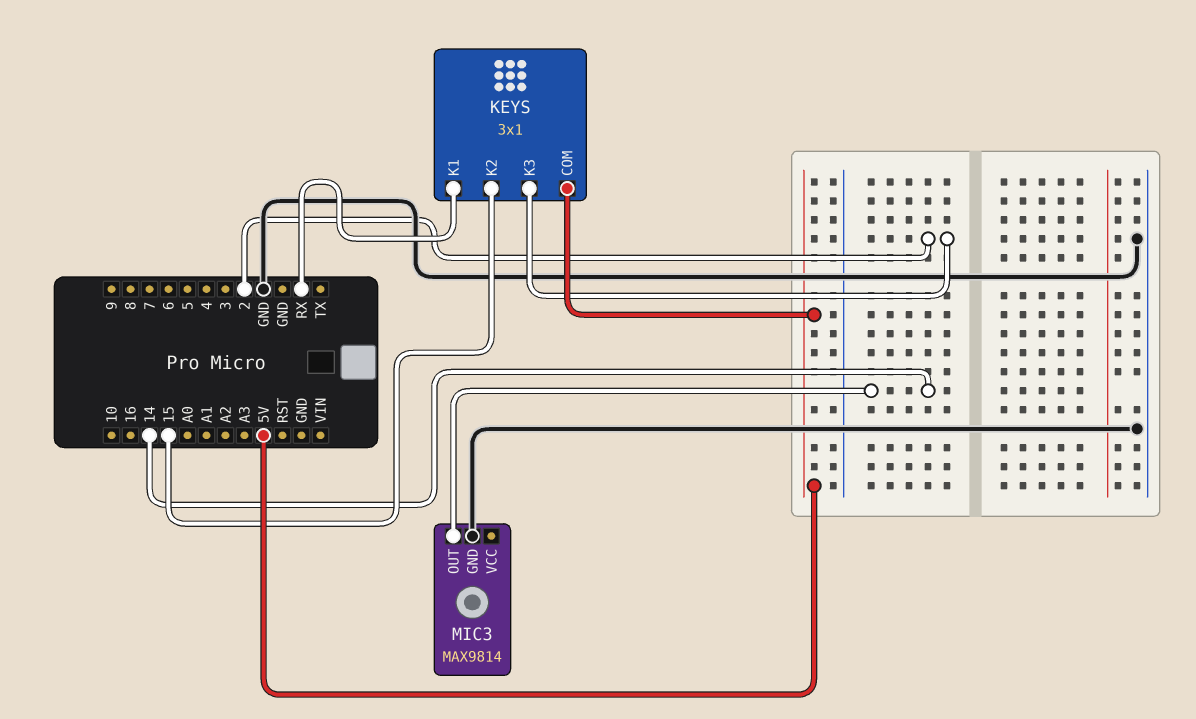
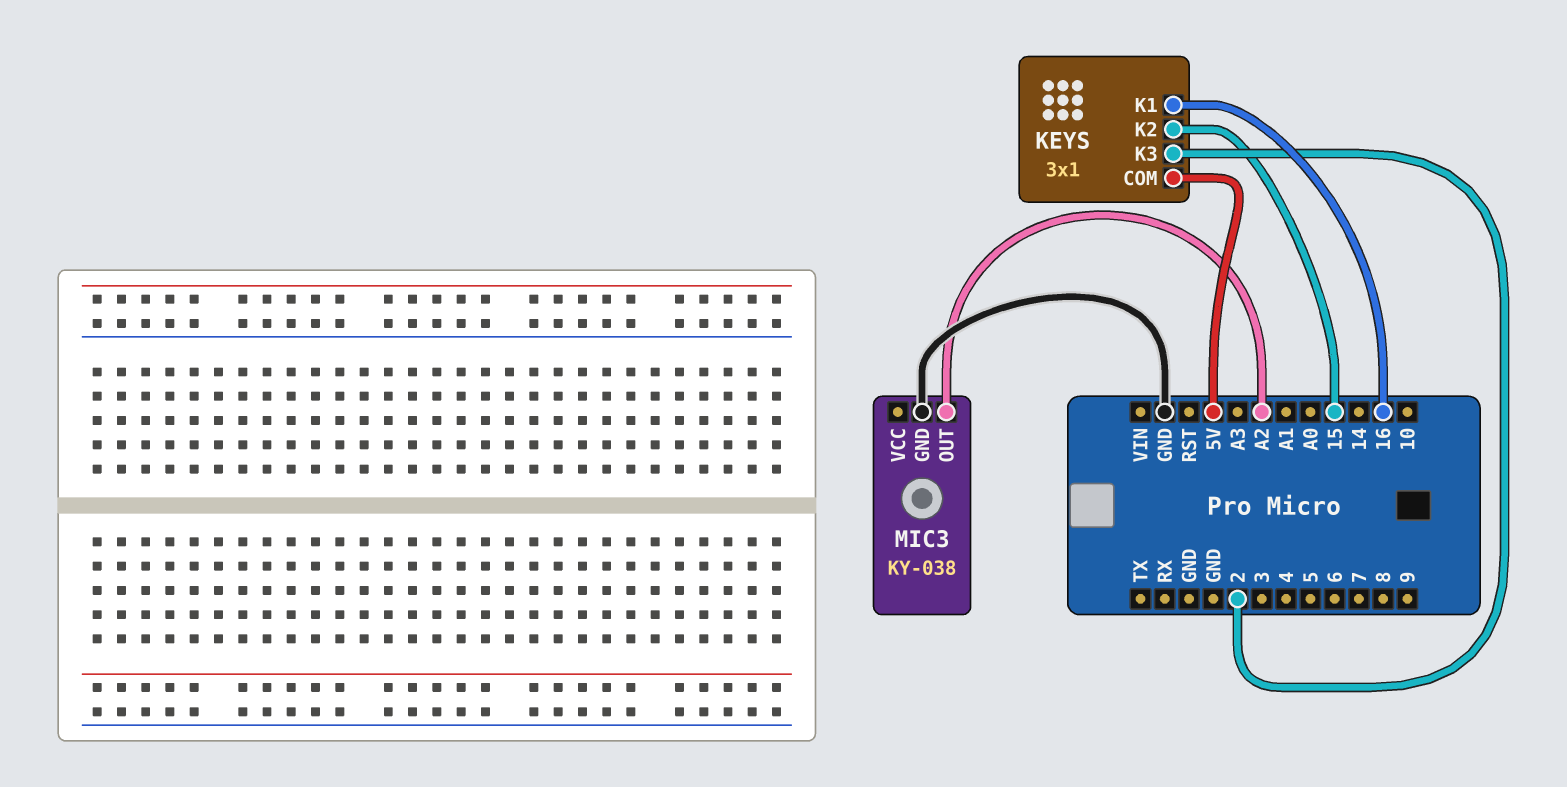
KEYS pin K1: RX -> 16
MIC3: MAX9814 -> KY-038
MIC3 pin OUT: 14 -> A2

